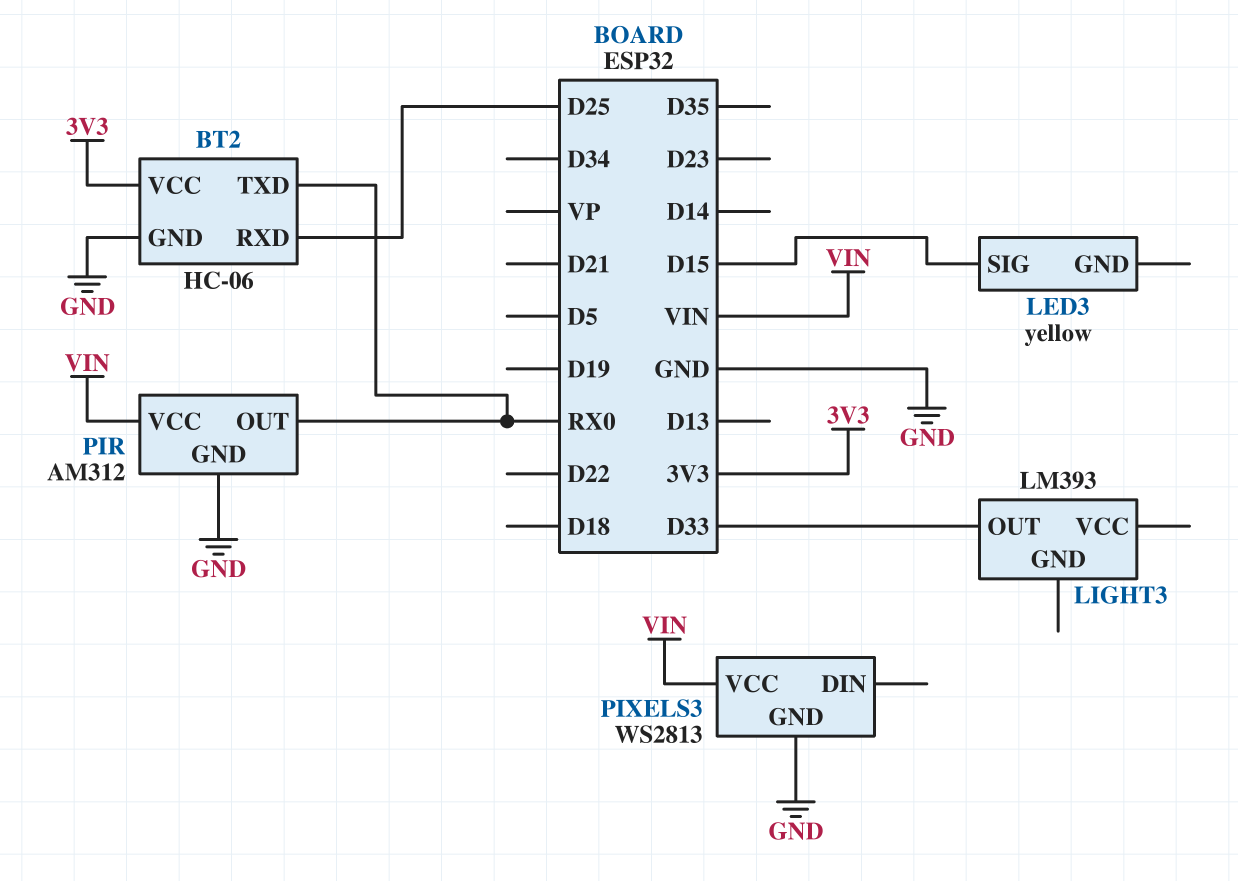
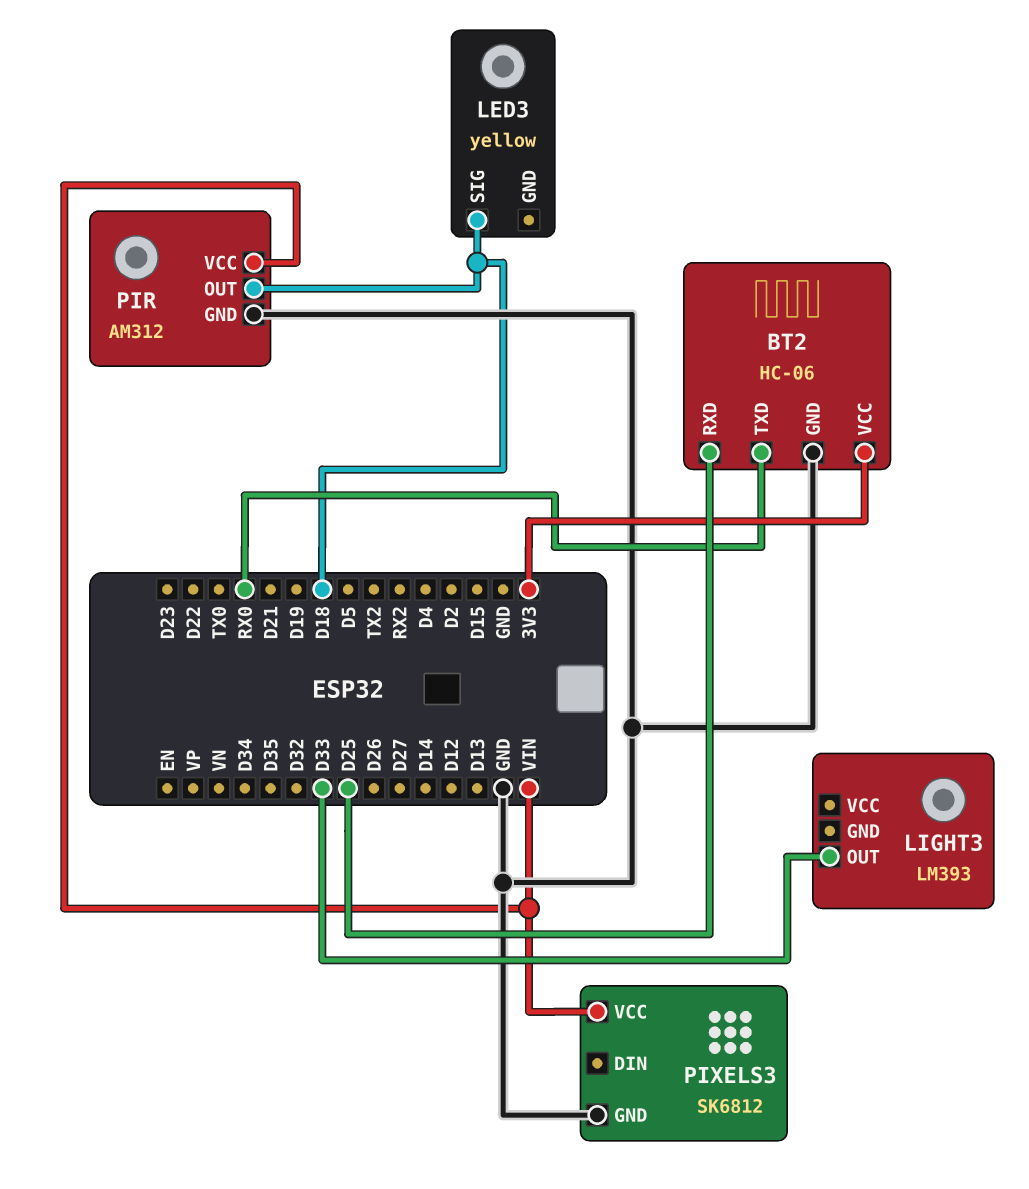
LED3 pin SIG: D15 -> D18
PIR pin OUT: RX0 -> D18
PIXELS3: WS2813 -> SK6812

